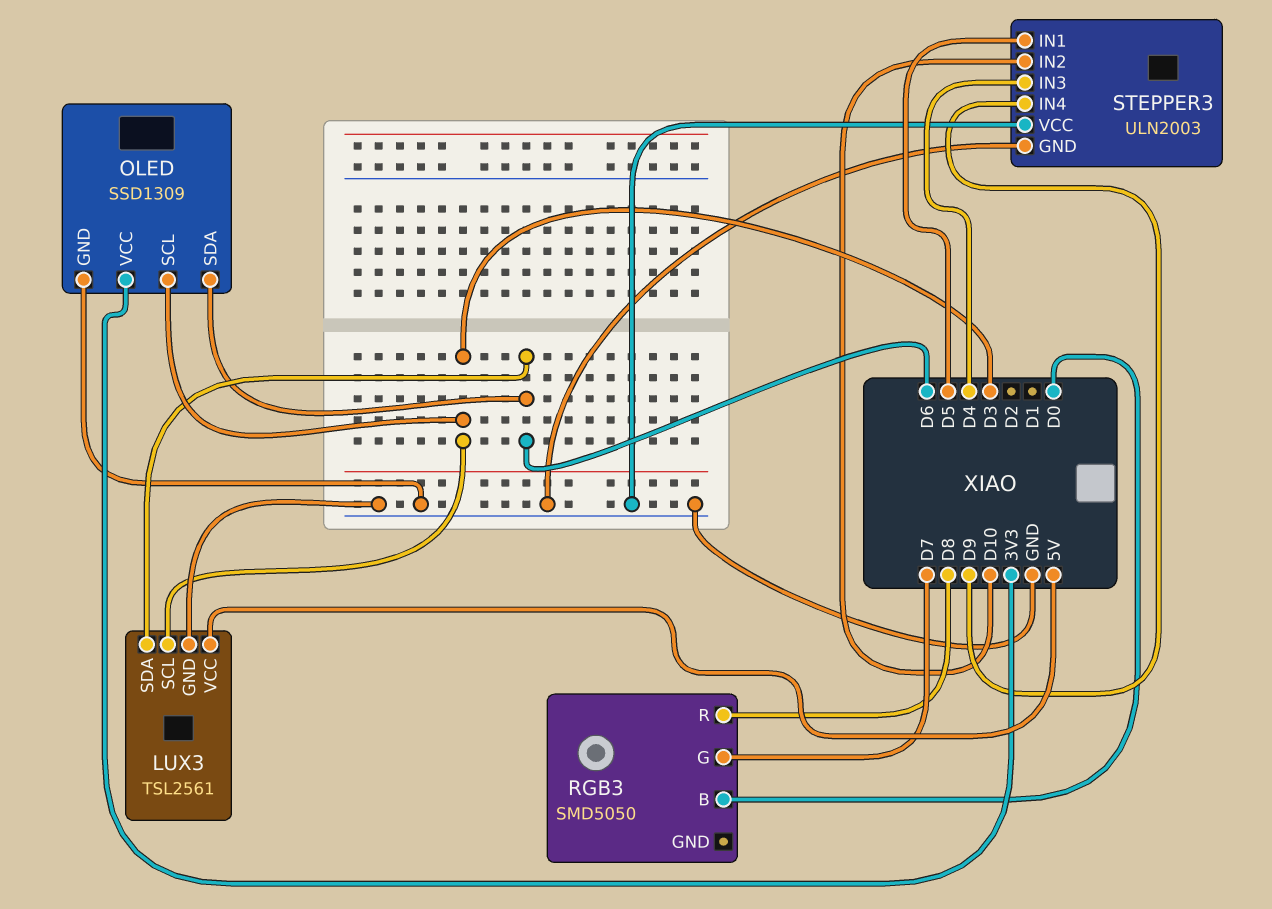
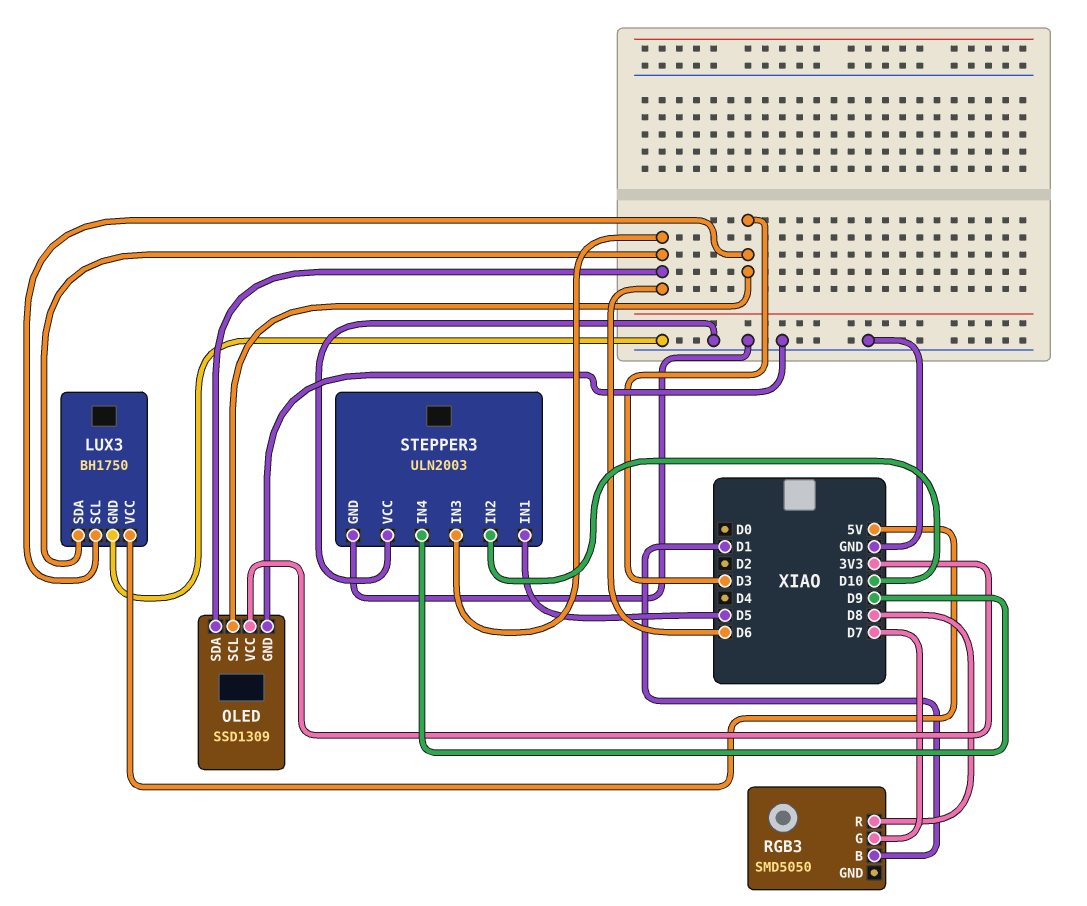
LUX3: TSL2561 -> BH1750
RGB3 pin B: D0 -> D1
STEPPER3 pin IN3: D4 -> D6

